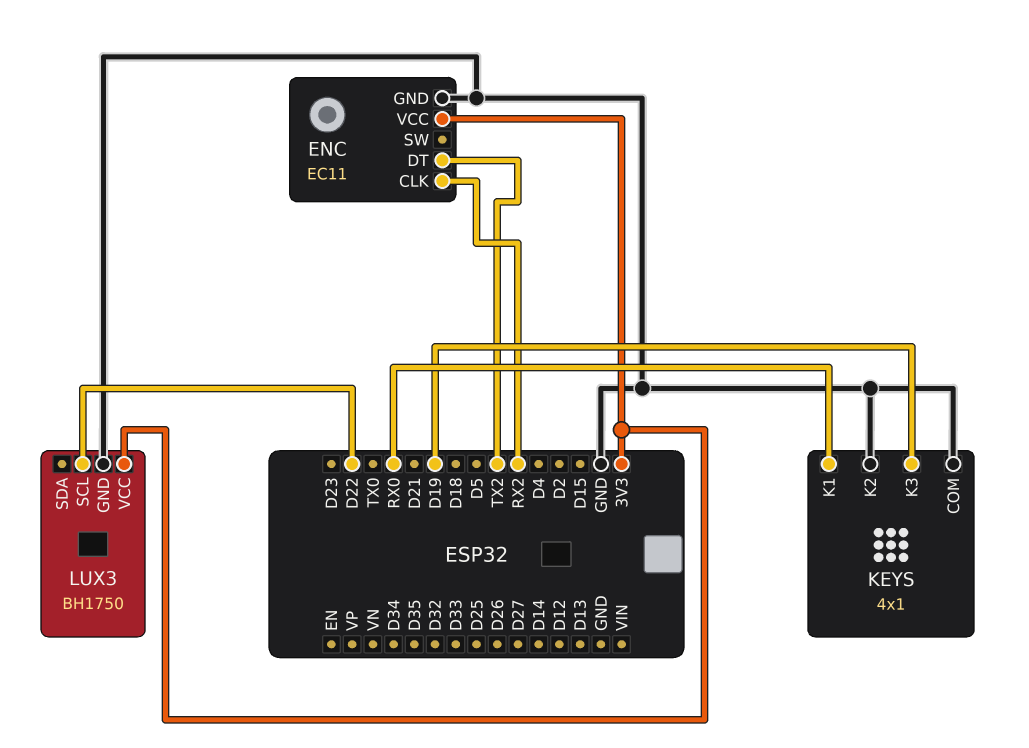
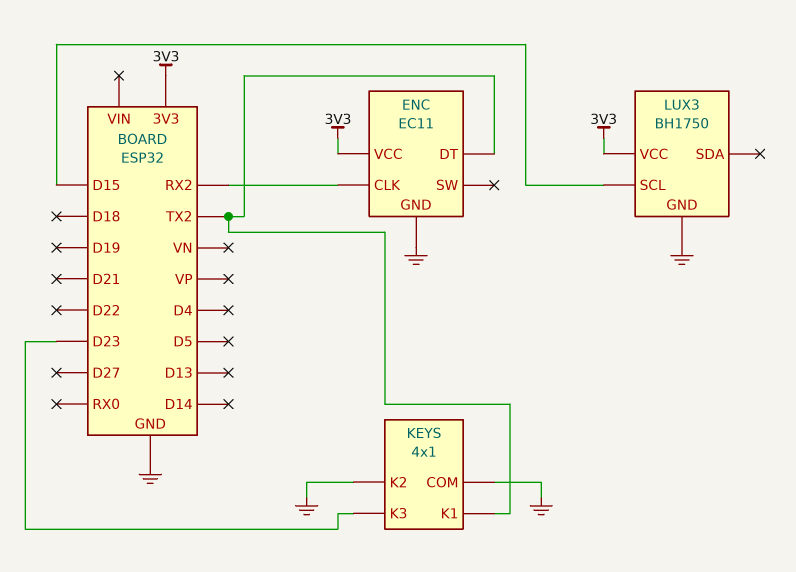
KEYS pin K1: RX0 -> TX2
KEYS pin K3: D19 -> D23
LUX3 pin SCL: D22 -> D15

